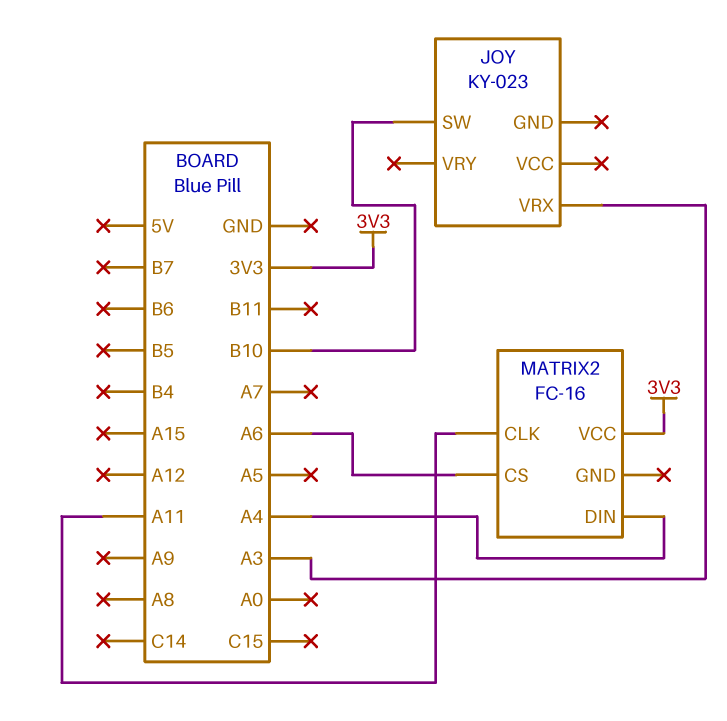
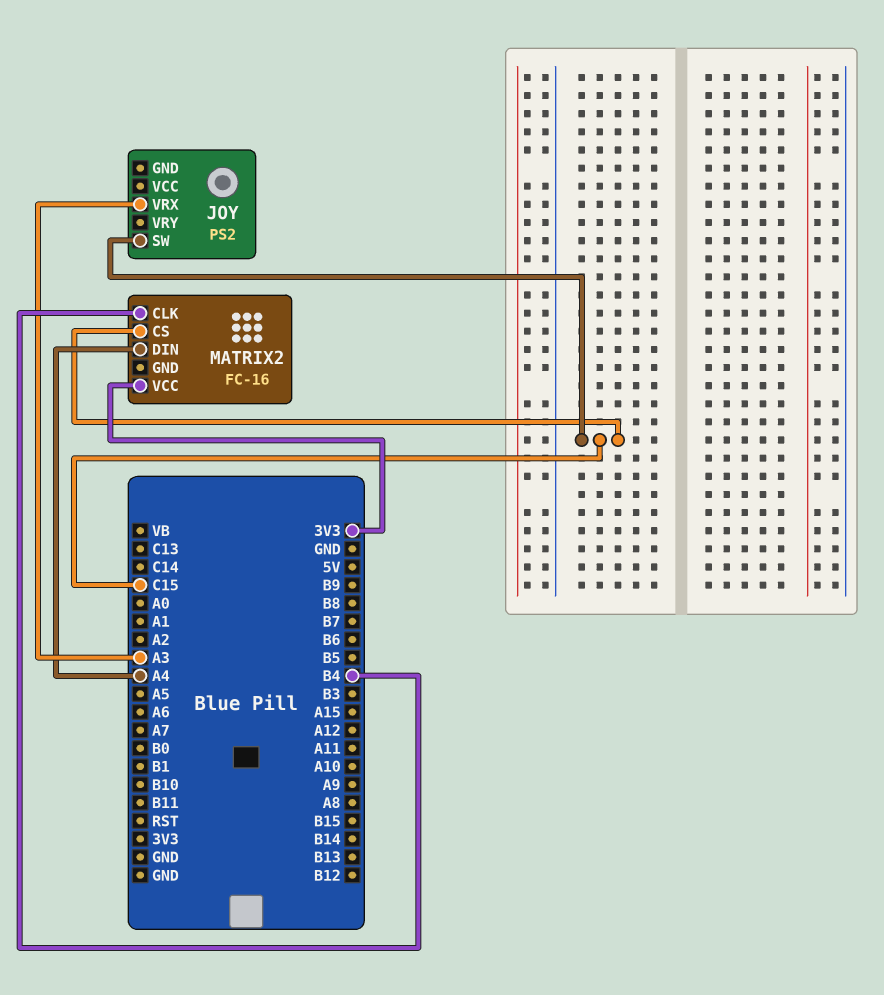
JOY: KY-023 -> PS2
JOY pin SW: B10 -> C15
MATRIX2 pin CLK: A11 -> B4
MATRIX2 pin CS: A6 -> C15

